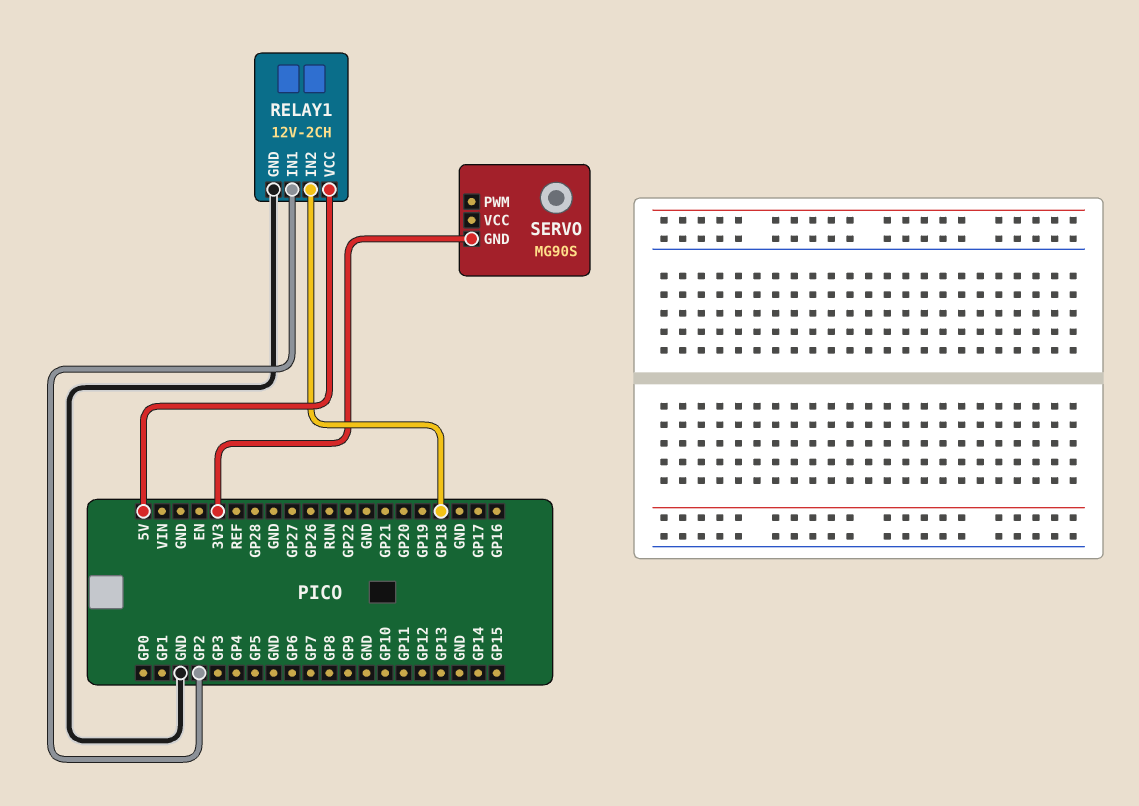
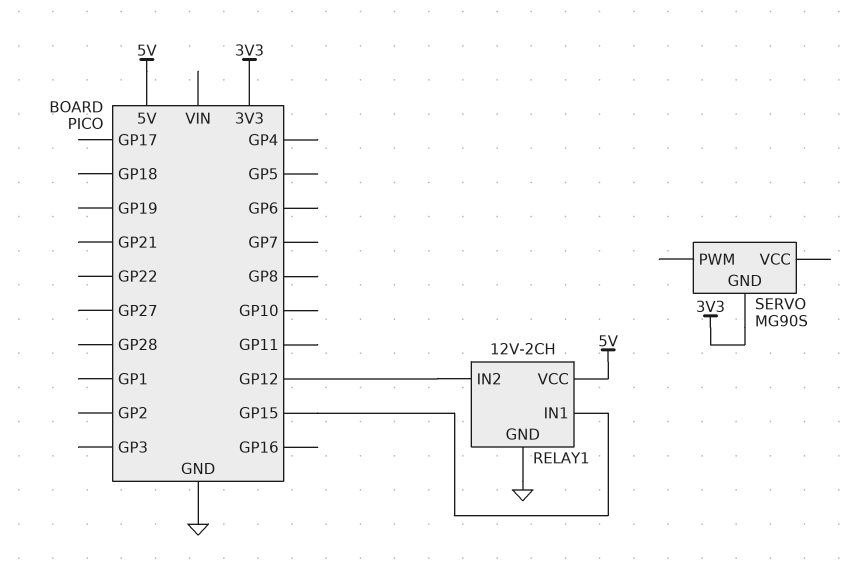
RELAY1 pin IN1: GP2 -> GP15
RELAY1 pin IN2: GP18 -> GP12

